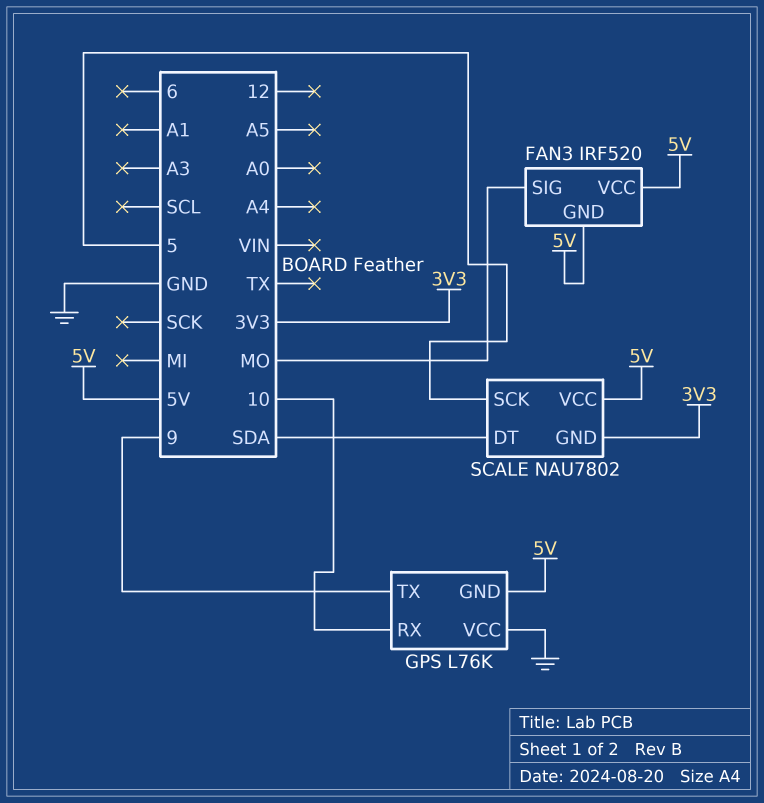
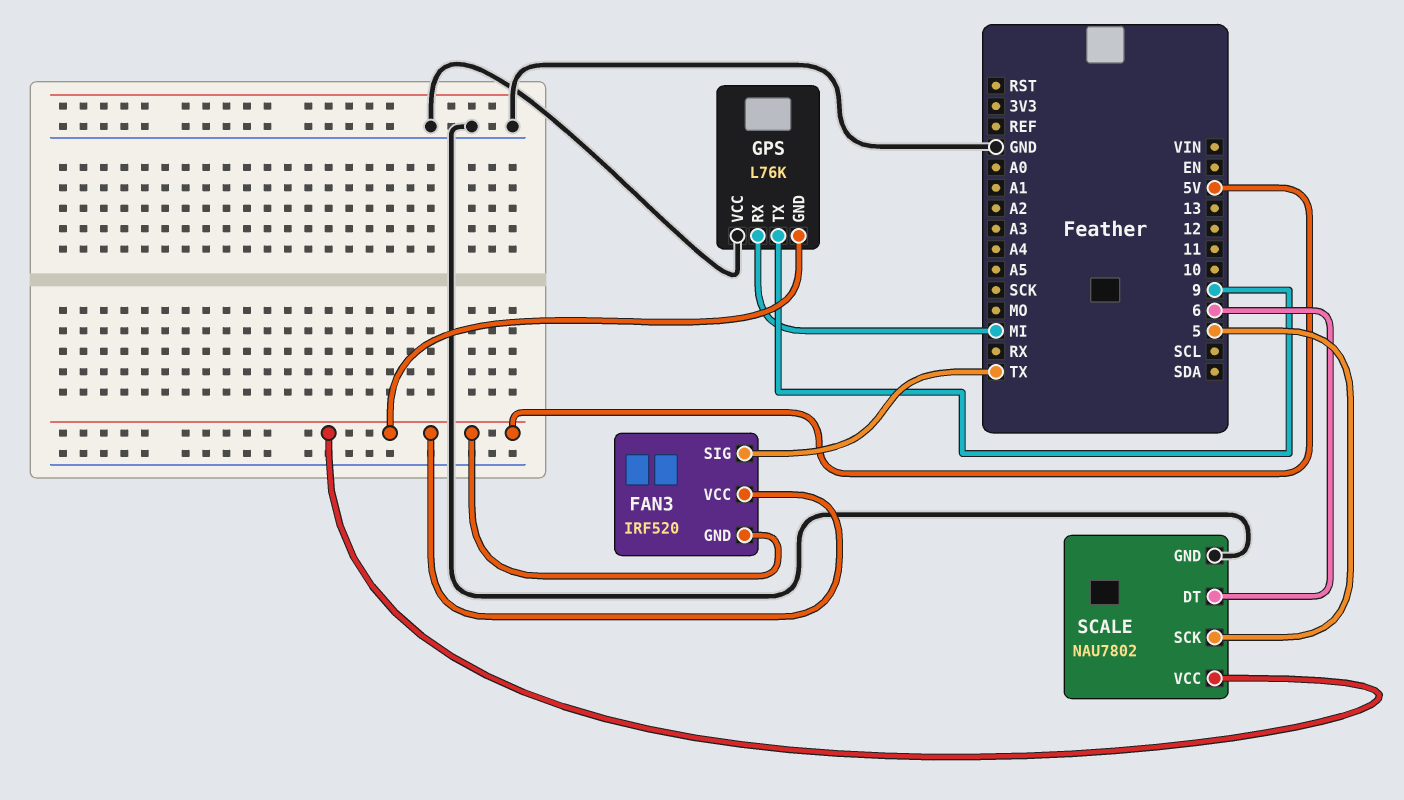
FAN3 pin SIG: MO -> TX
GPS pin RX: 10 -> MI
SCALE pin DT: SDA -> 6
SCALE pin GND: 3V3 -> GND

